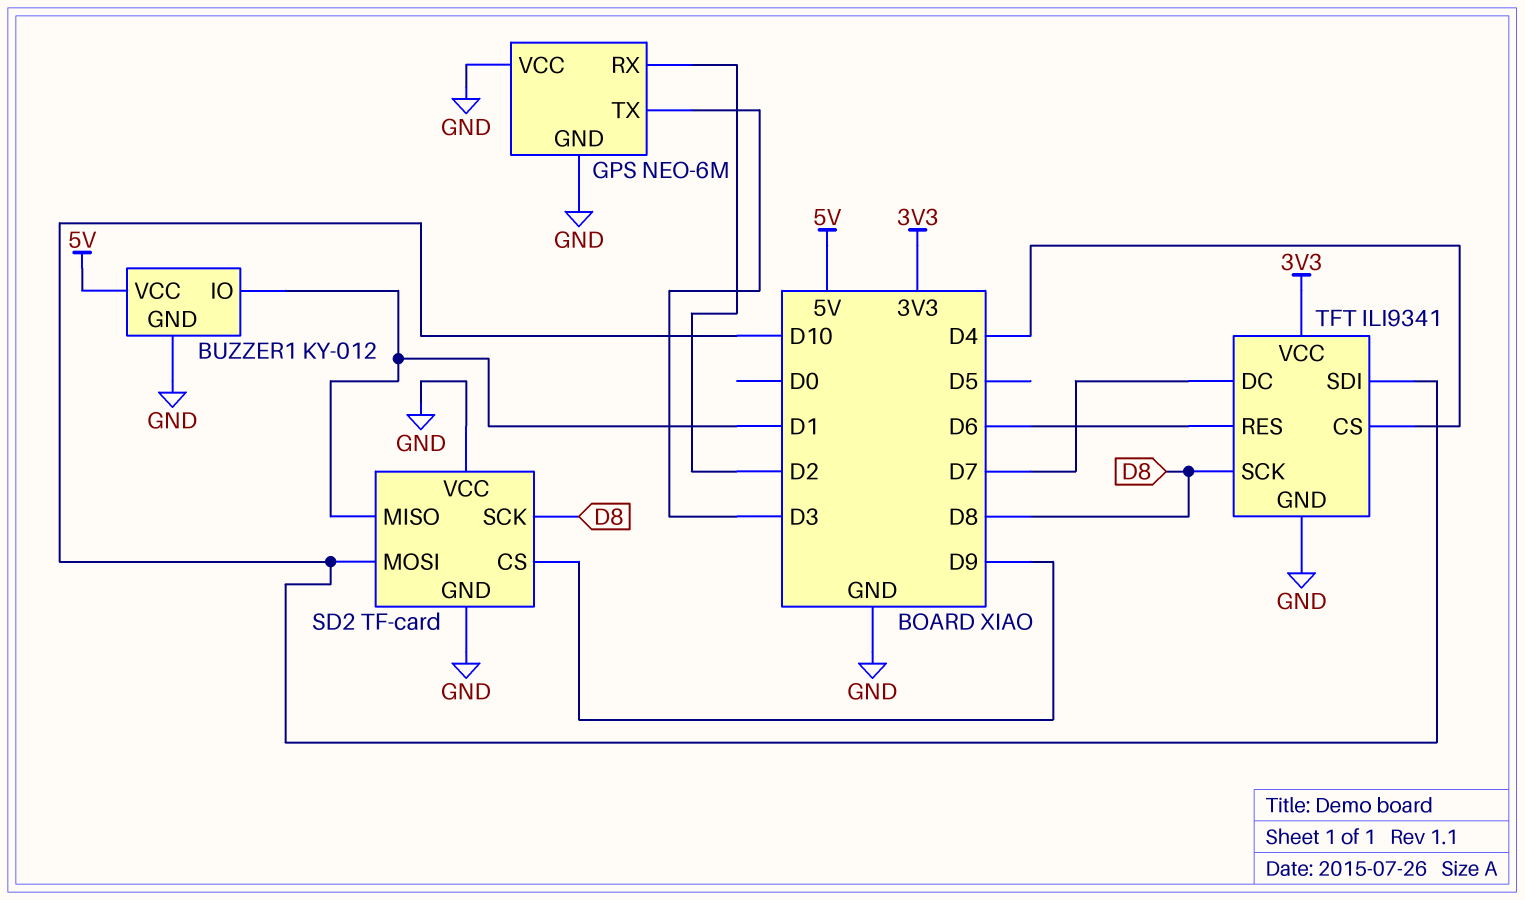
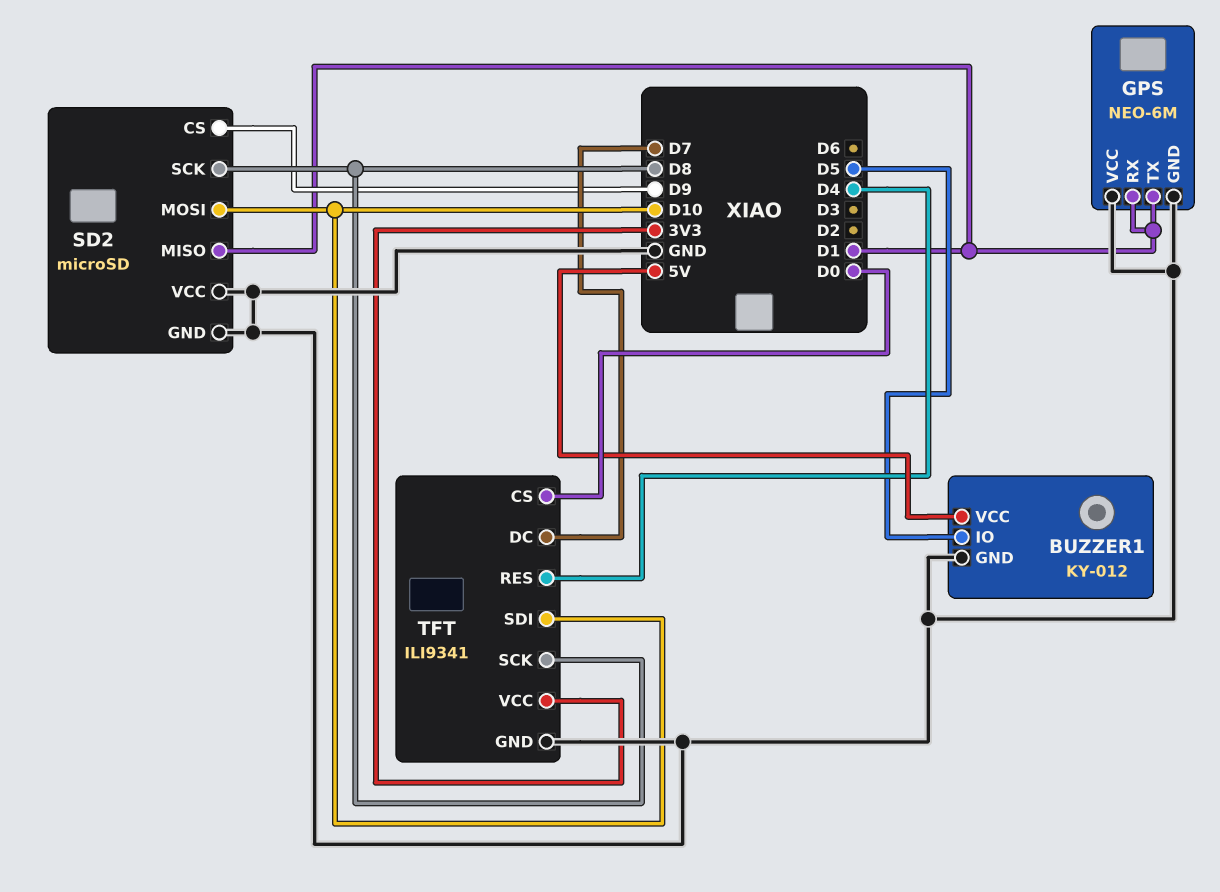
BUZZER1 pin IO: D1 -> D5
GPS pin RX: D2 -> D1
GPS pin TX: D3 -> D1
SD2: TF-card -> microSD
TFT pin CS: D4 -> D0
TFT pin RES: D6 -> D4

